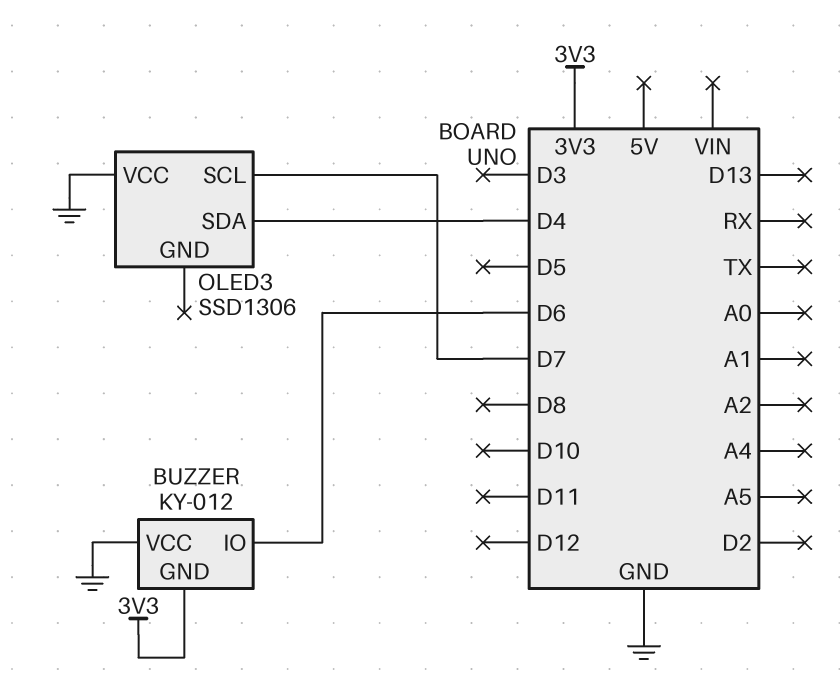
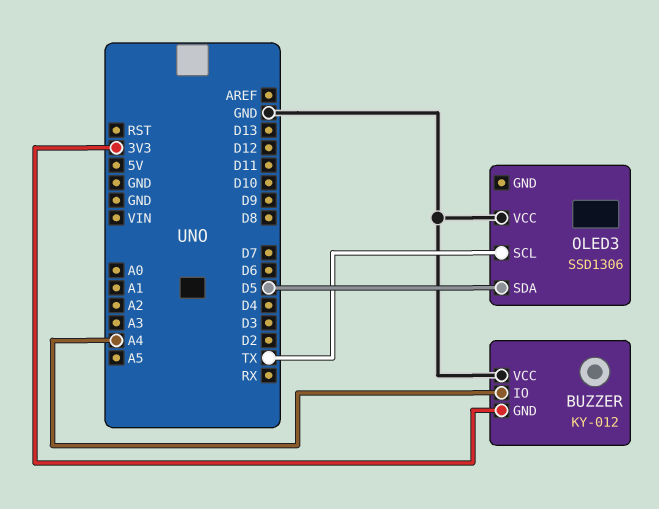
BUZZER pin IO: D6 -> A4
OLED3 pin SCL: D7 -> TX
OLED3 pin SDA: D4 -> D5

